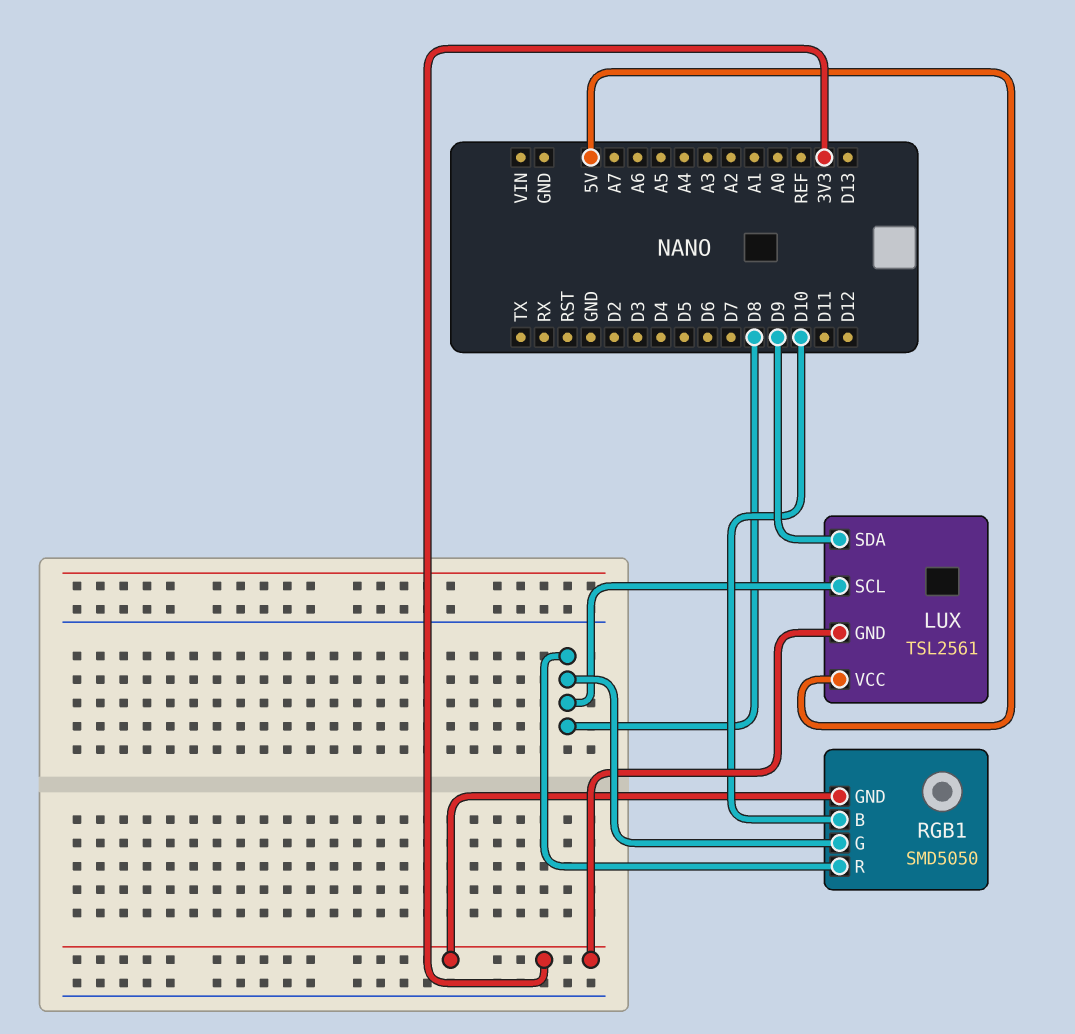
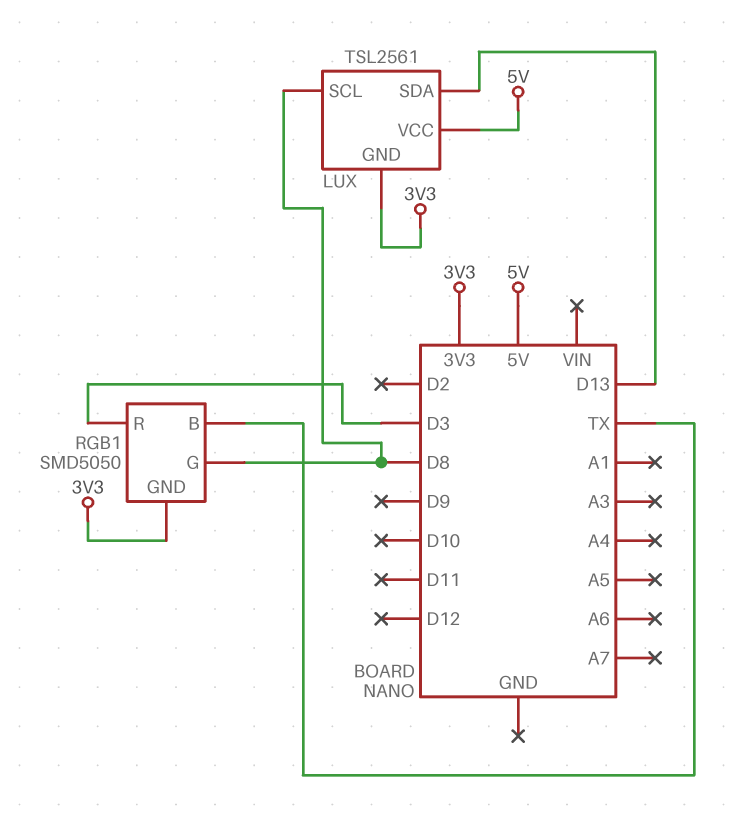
LUX pin SDA: D9 -> D13
RGB1 pin B: D10 -> TX
RGB1 pin R: D8 -> D3

